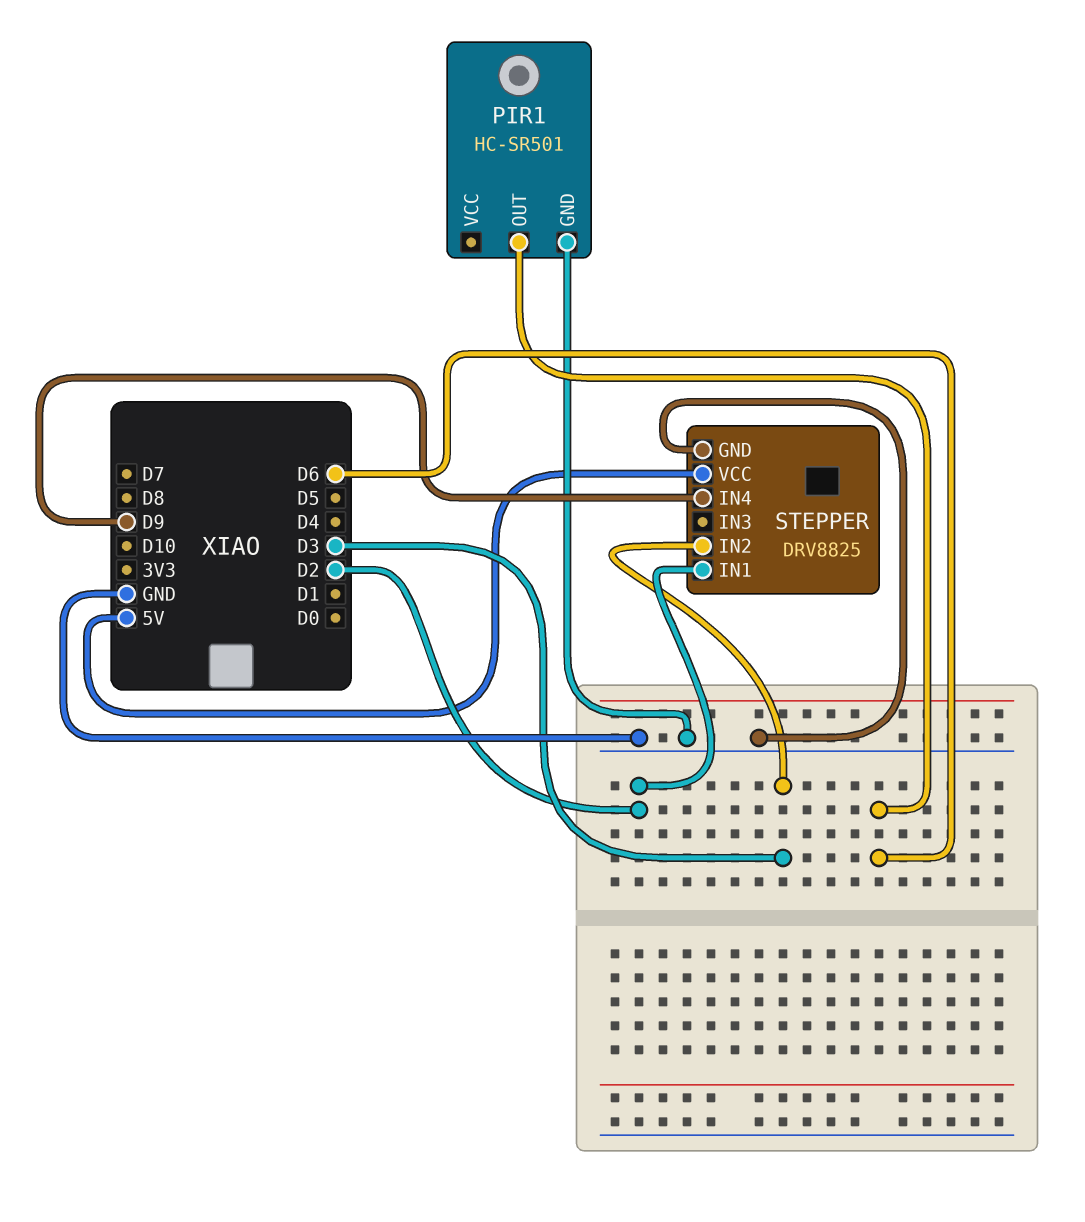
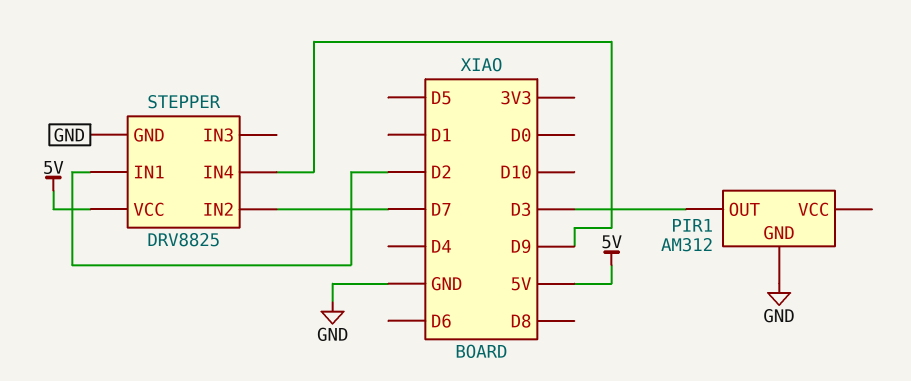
PIR1: HC-SR501 -> AM312
PIR1 pin OUT: D6 -> D3
STEPPER pin IN2: D3 -> D7

